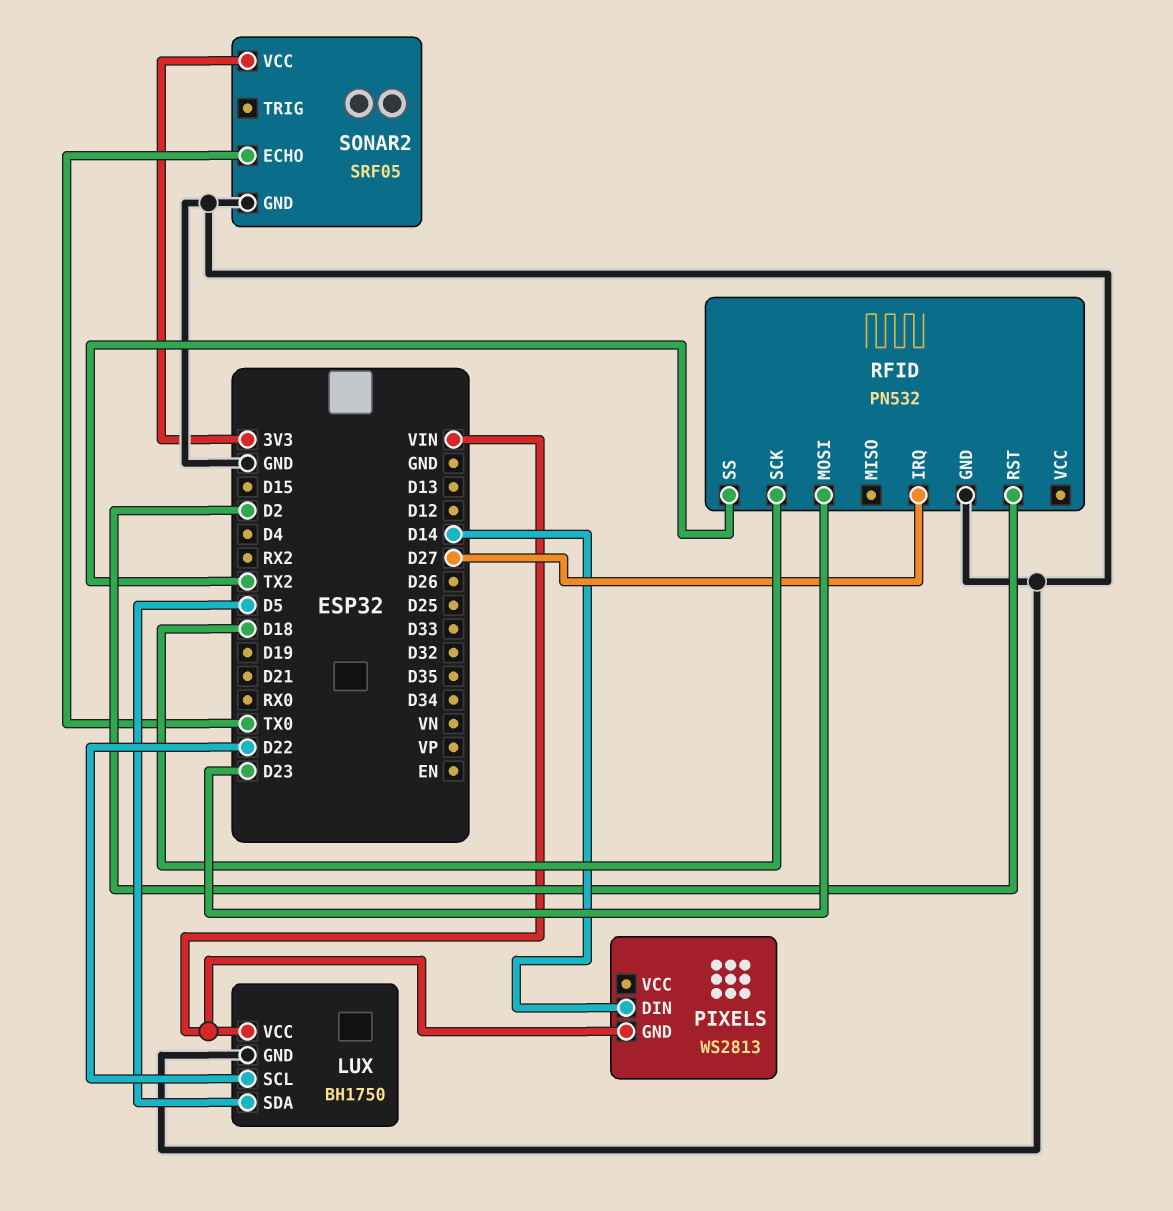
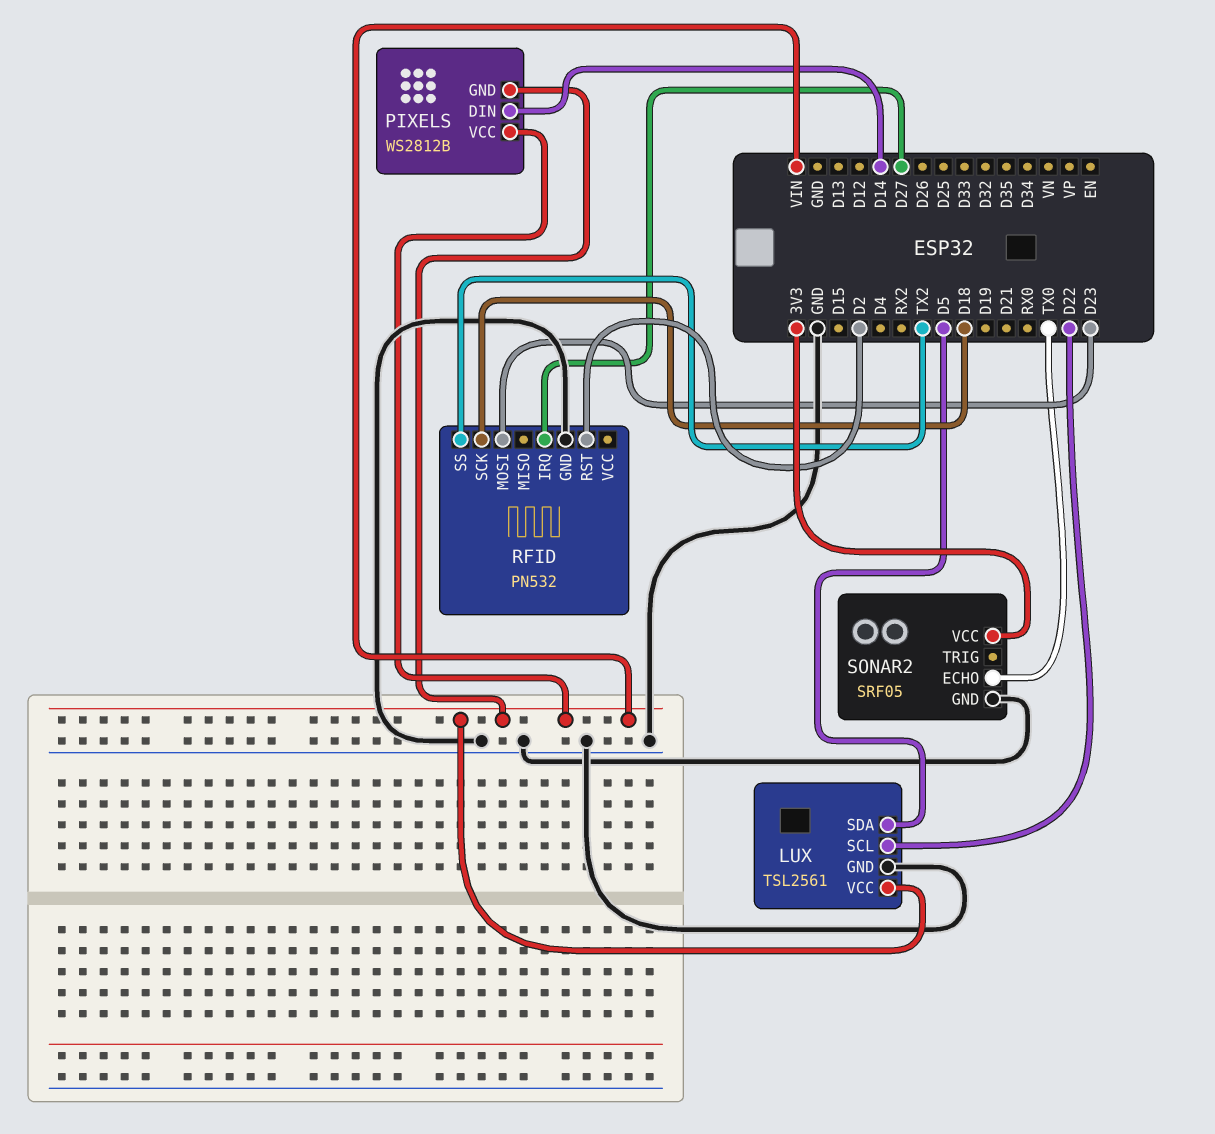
LUX: BH1750 -> TSL2561
PIXELS: WS2813 -> WS2812B
PIXELS pin VCC: none -> VIN

